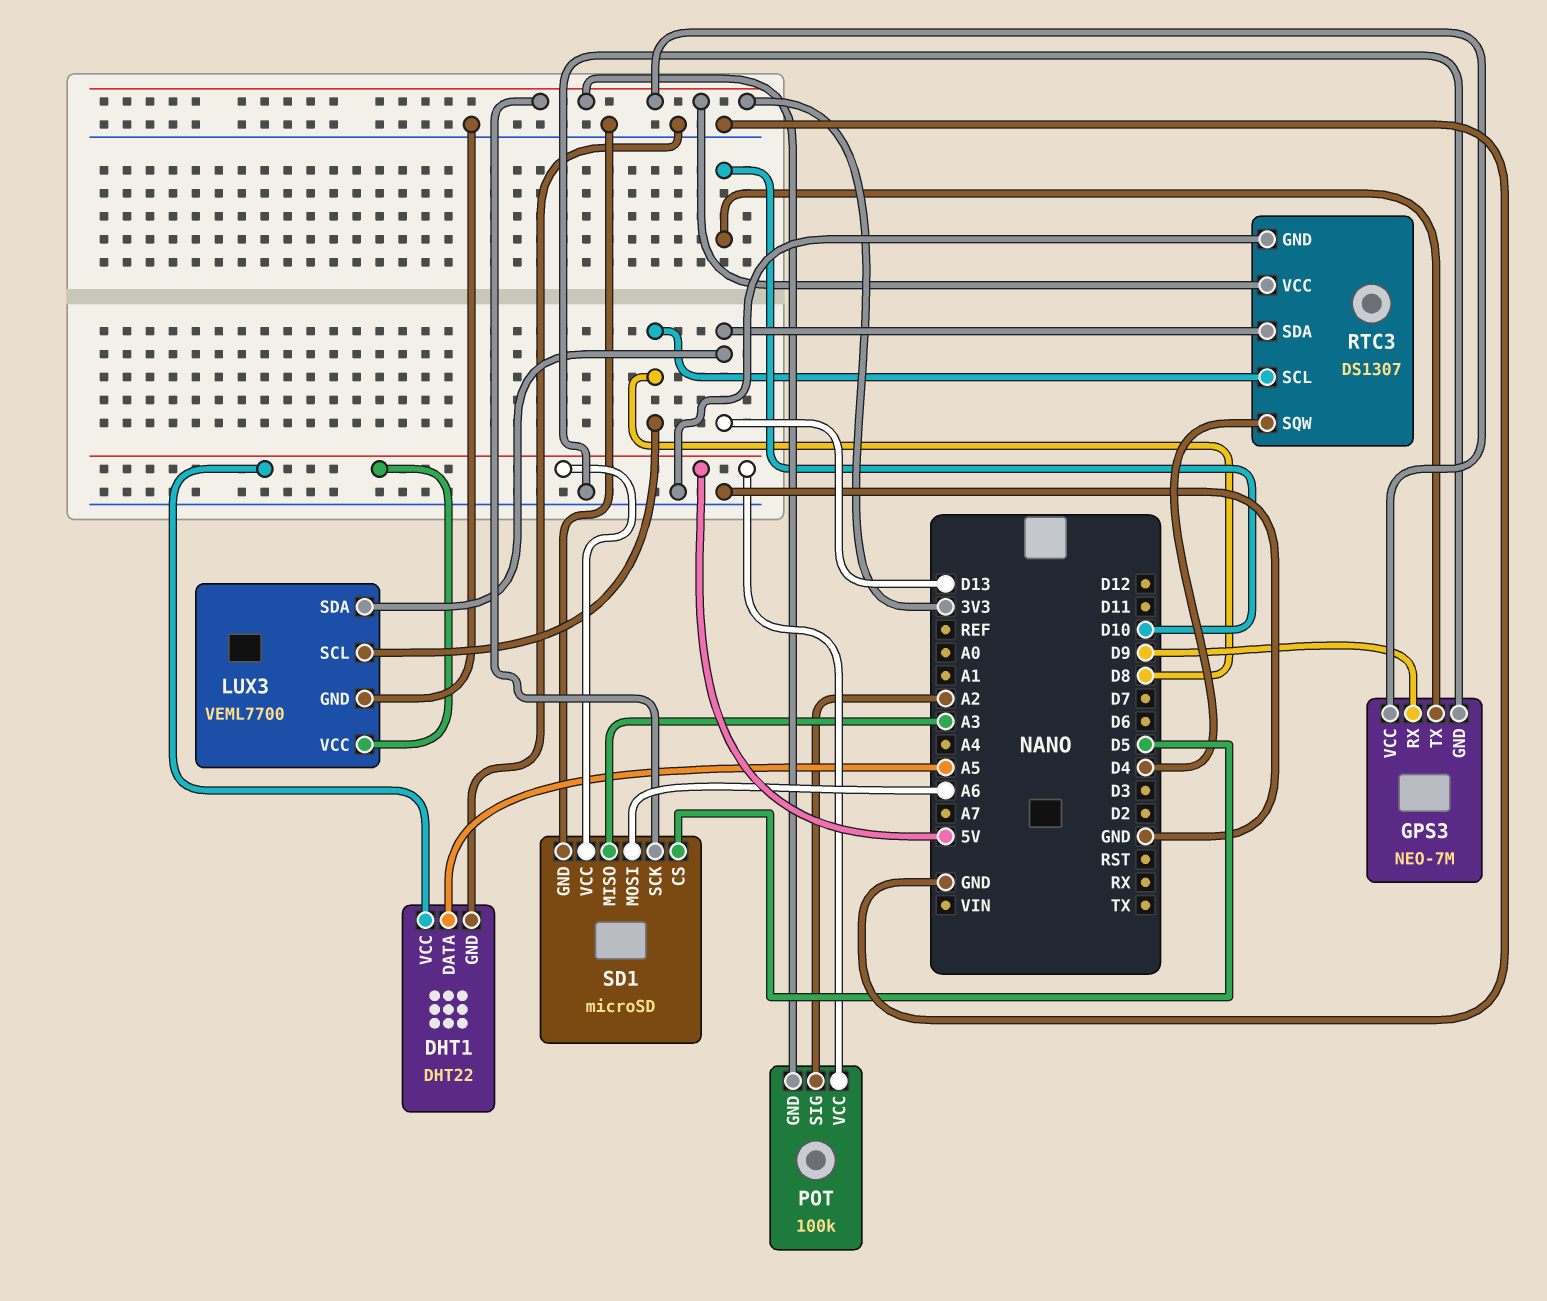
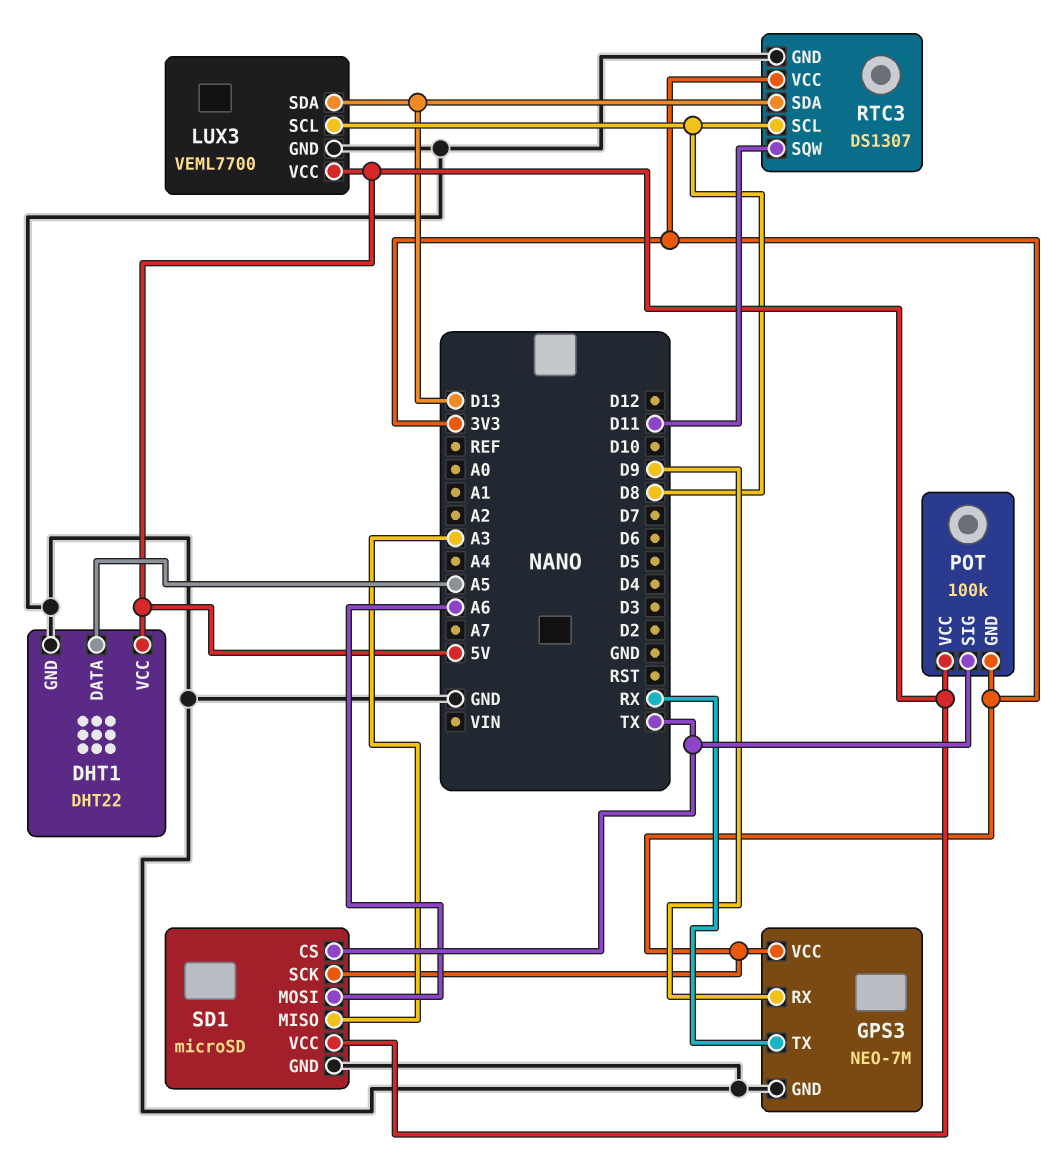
GPS3 pin TX: D10 -> RX
POT pin SIG: A2 -> TX
RTC3 pin SQW: D4 -> D11
SD1 pin CS: D5 -> TX

